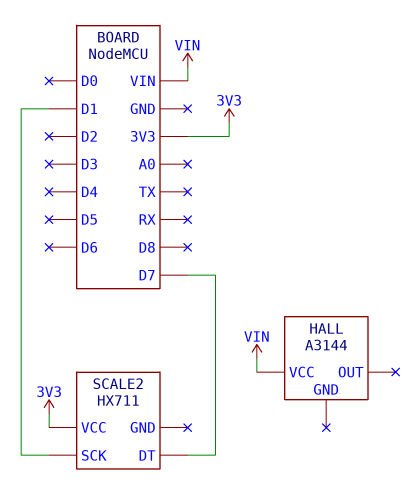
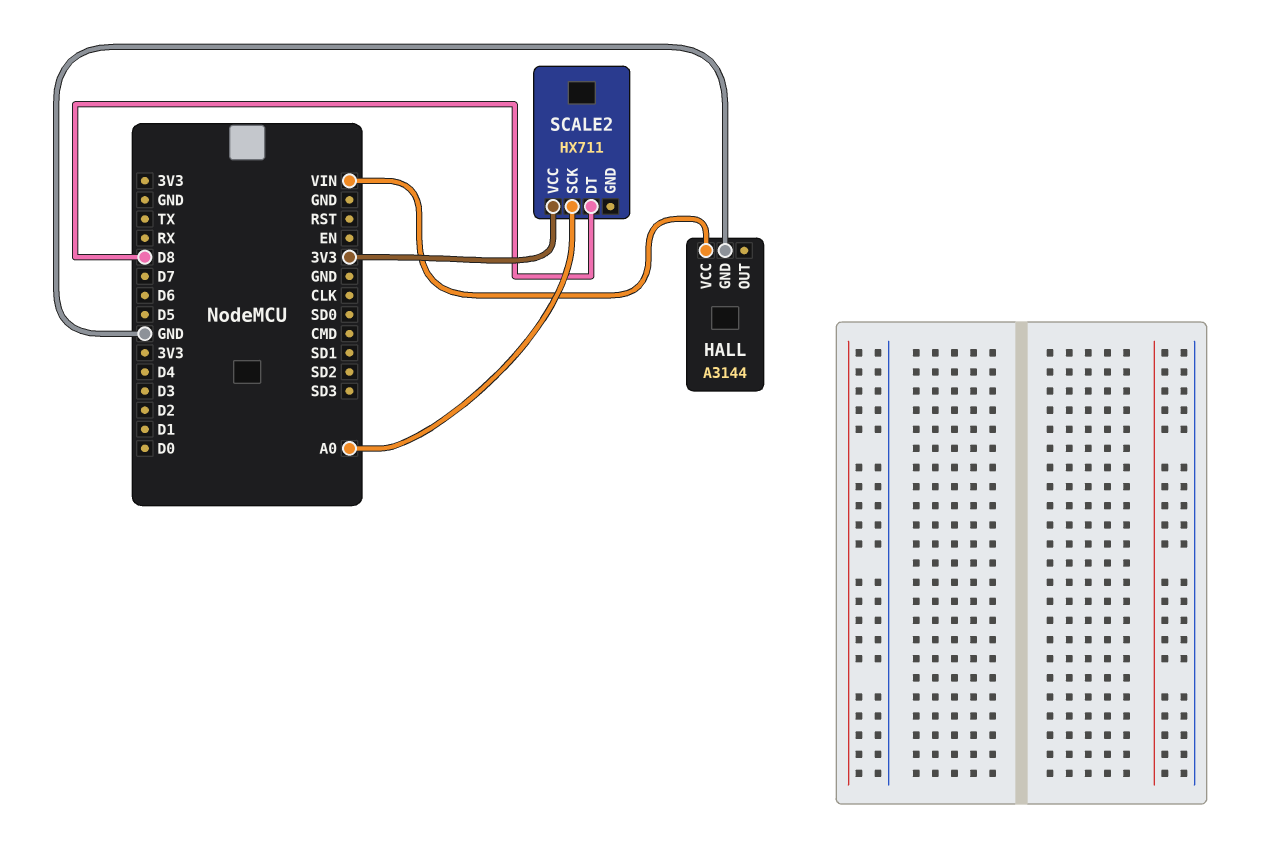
HALL pin GND: none -> GND
SCALE2 pin DT: D7 -> D8
SCALE2 pin SCK: D1 -> A0

